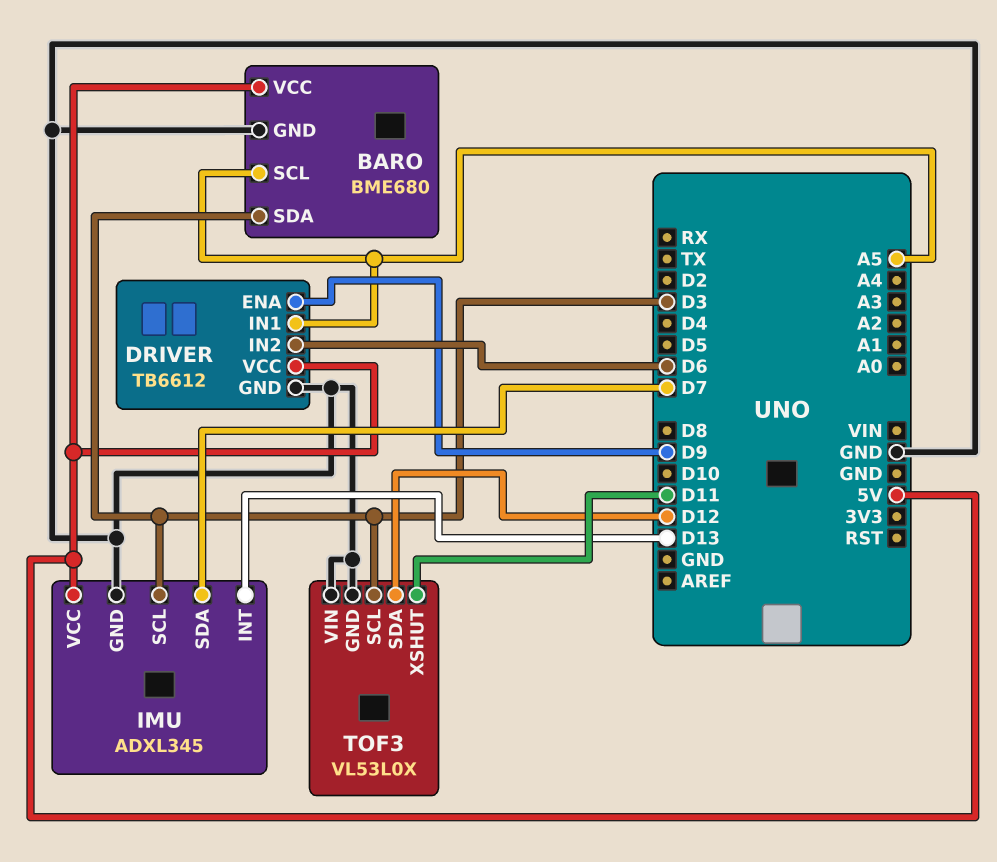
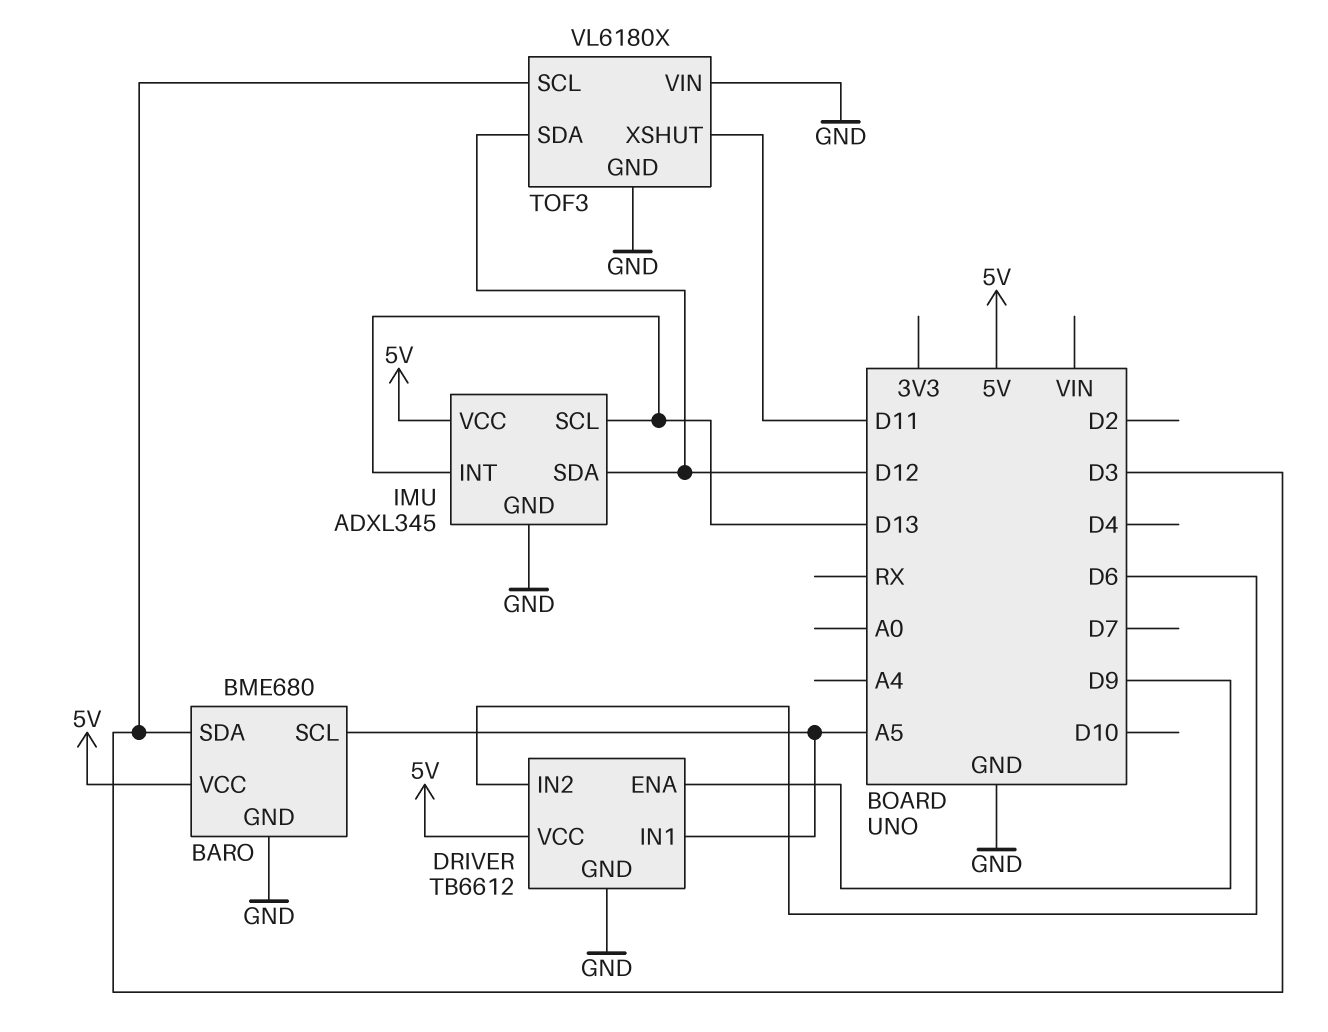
IMU pin SCL: D3 -> D13
IMU pin SDA: D7 -> D12
TOF3: VL53L0X -> VL6180X

